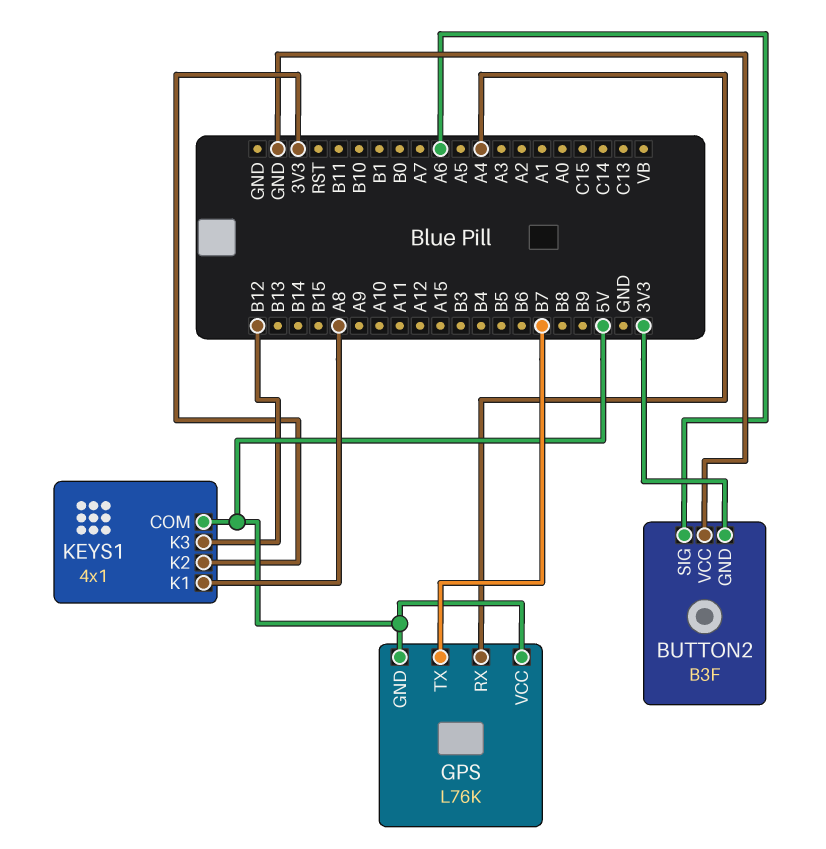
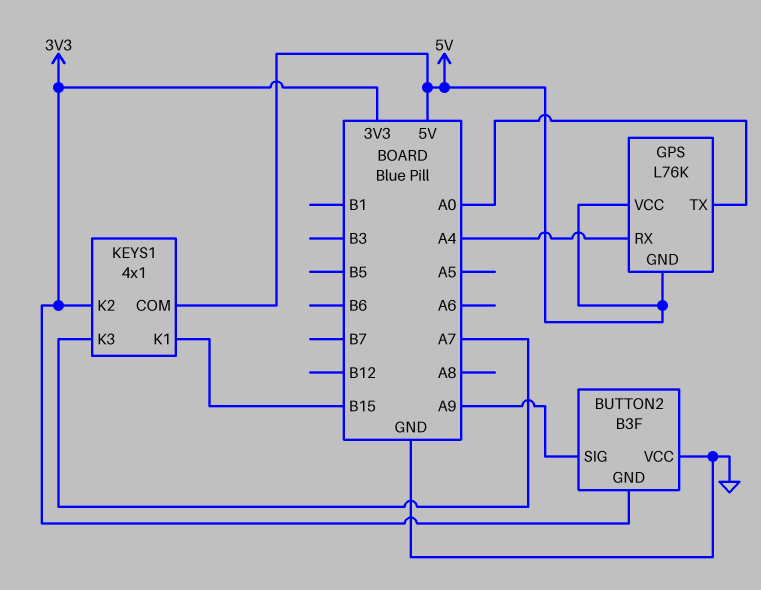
BUTTON2 pin SIG: A6 -> A9
GPS pin TX: B7 -> A0
KEYS1 pin K1: A8 -> B15
KEYS1 pin K3: B12 -> A7

